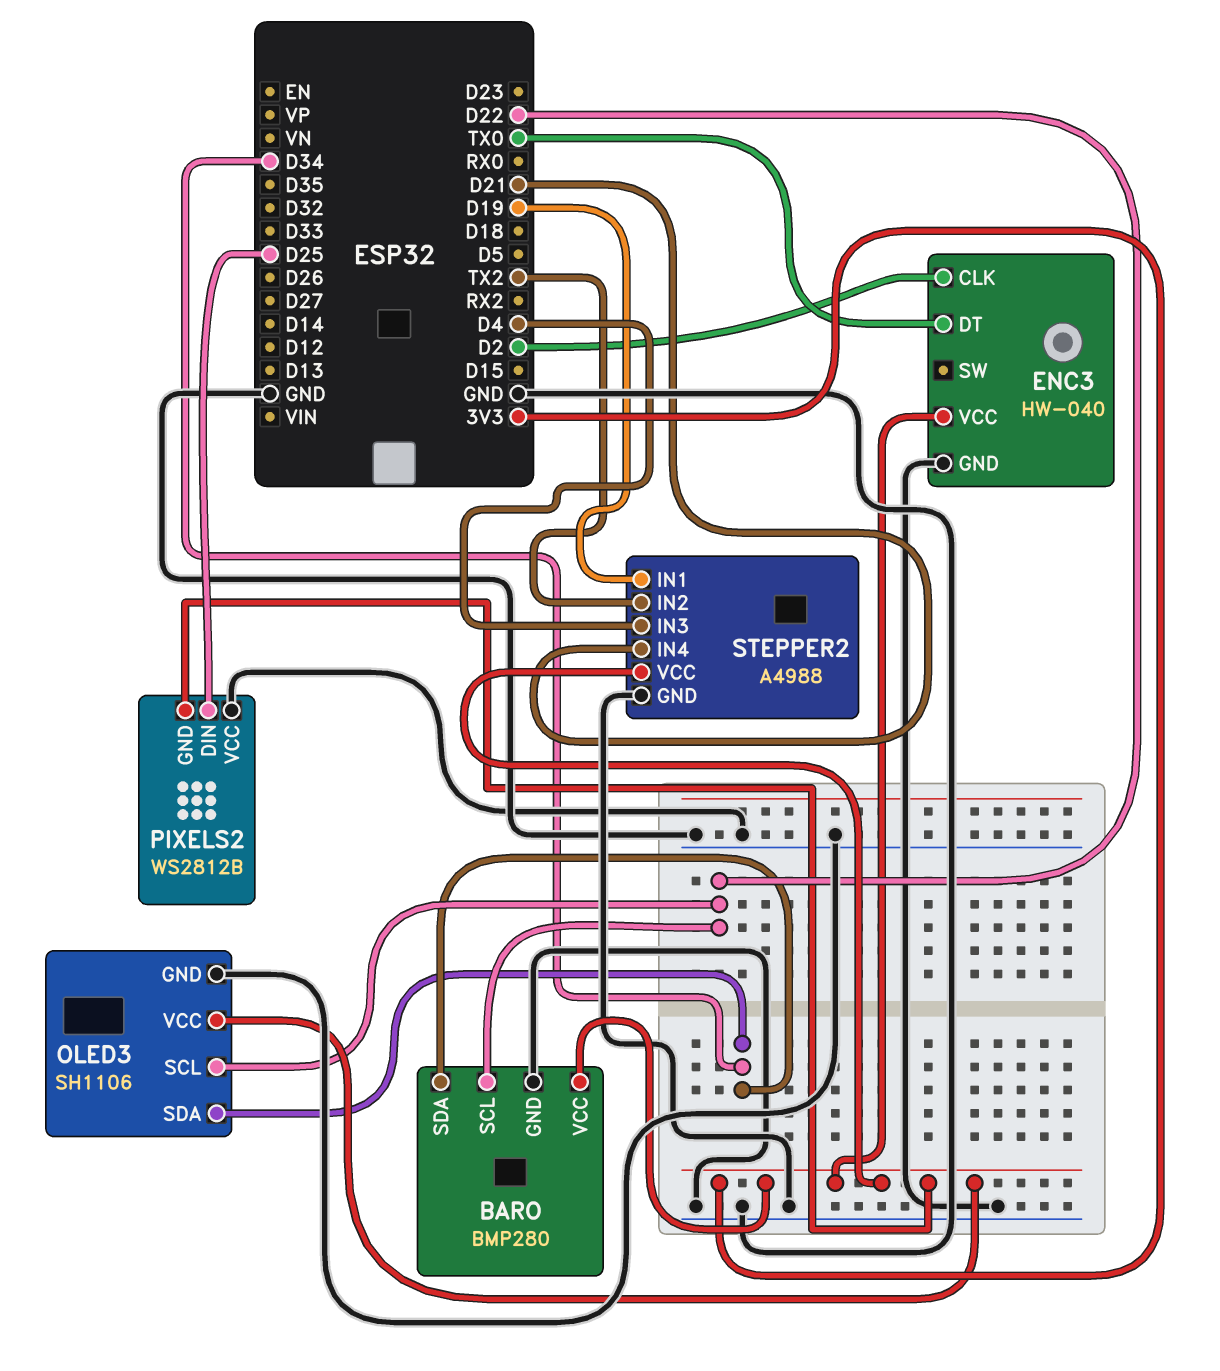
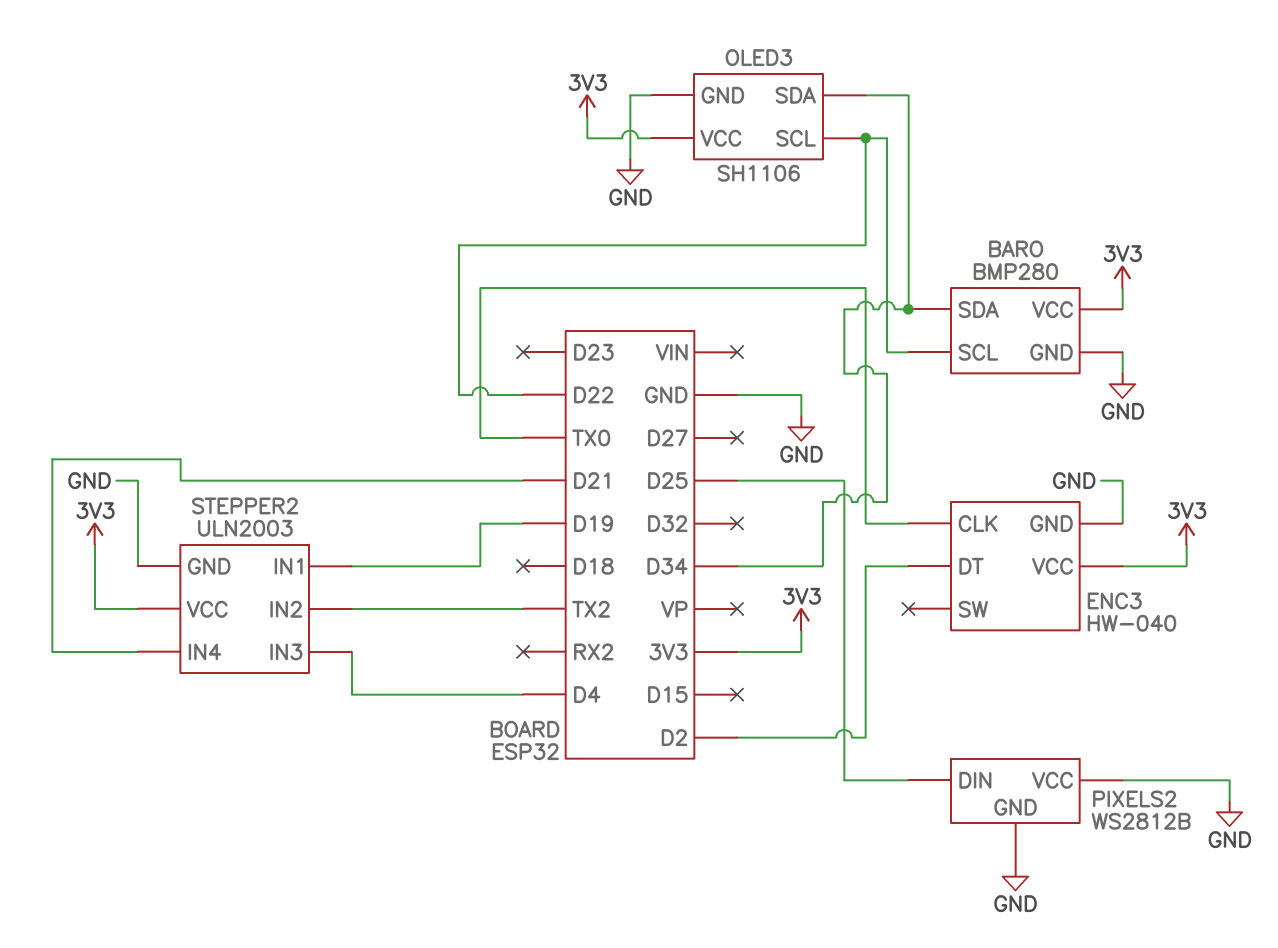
ENC3 pin CLK: D2 -> TX0
ENC3 pin DT: TX0 -> D2
PIXELS2 pin GND: 3V3 -> GND
STEPPER2: A4988 -> ULN2003

